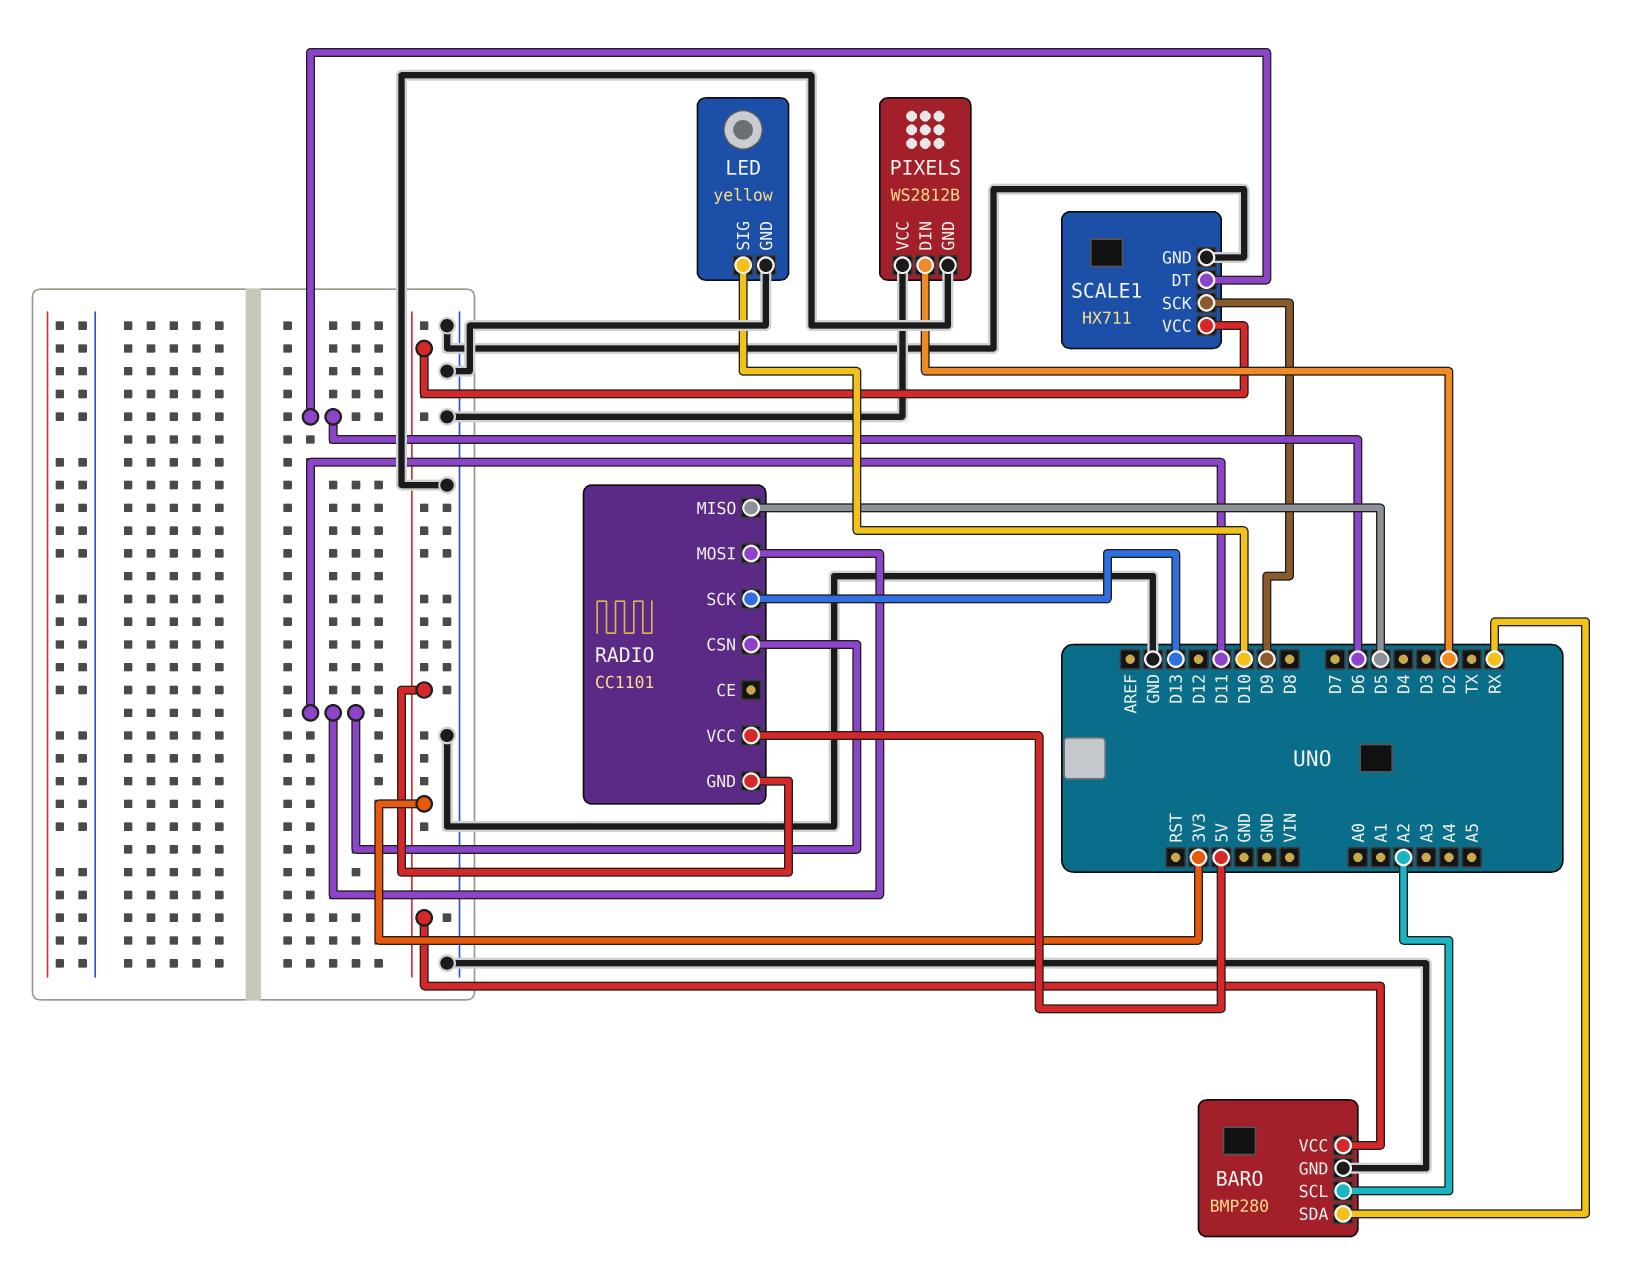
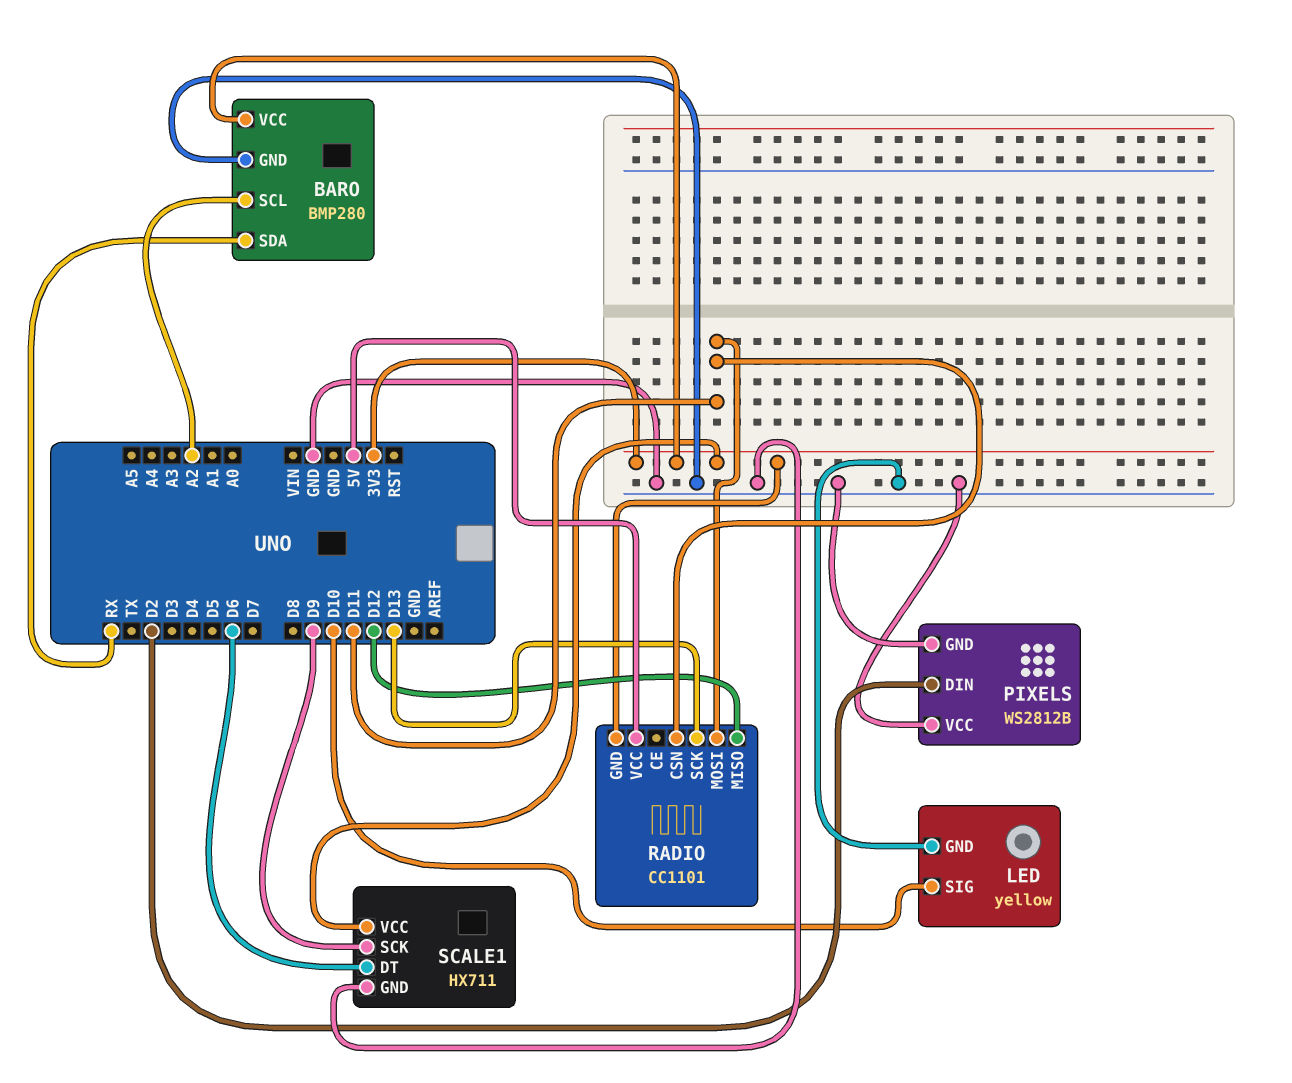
RADIO pin MISO: D5 -> D12

